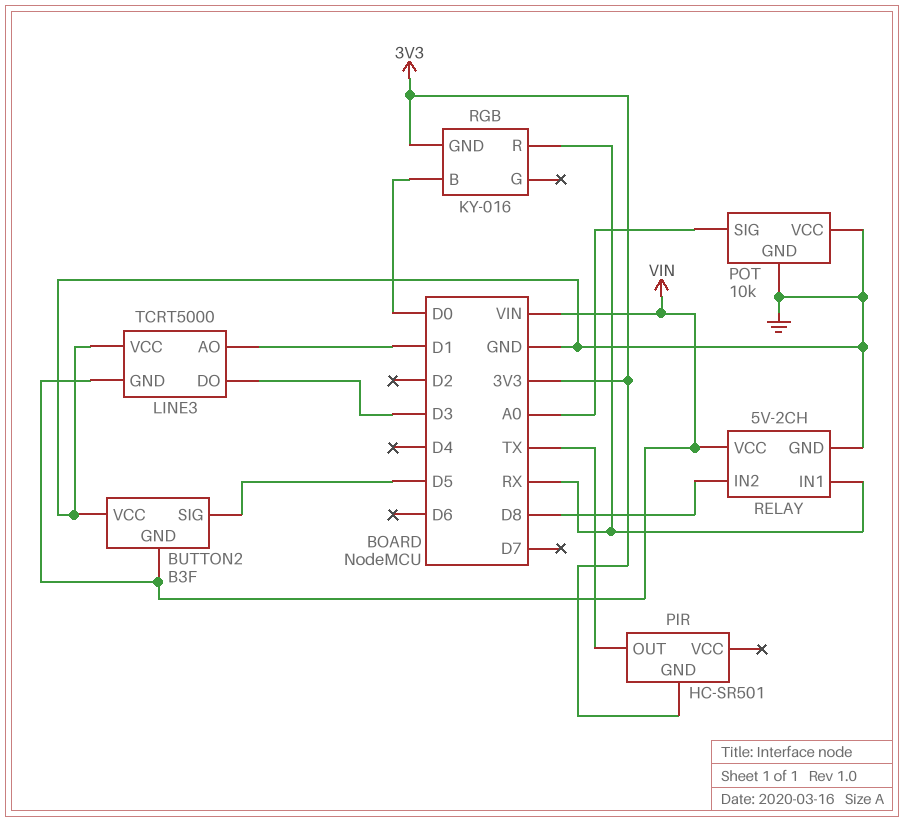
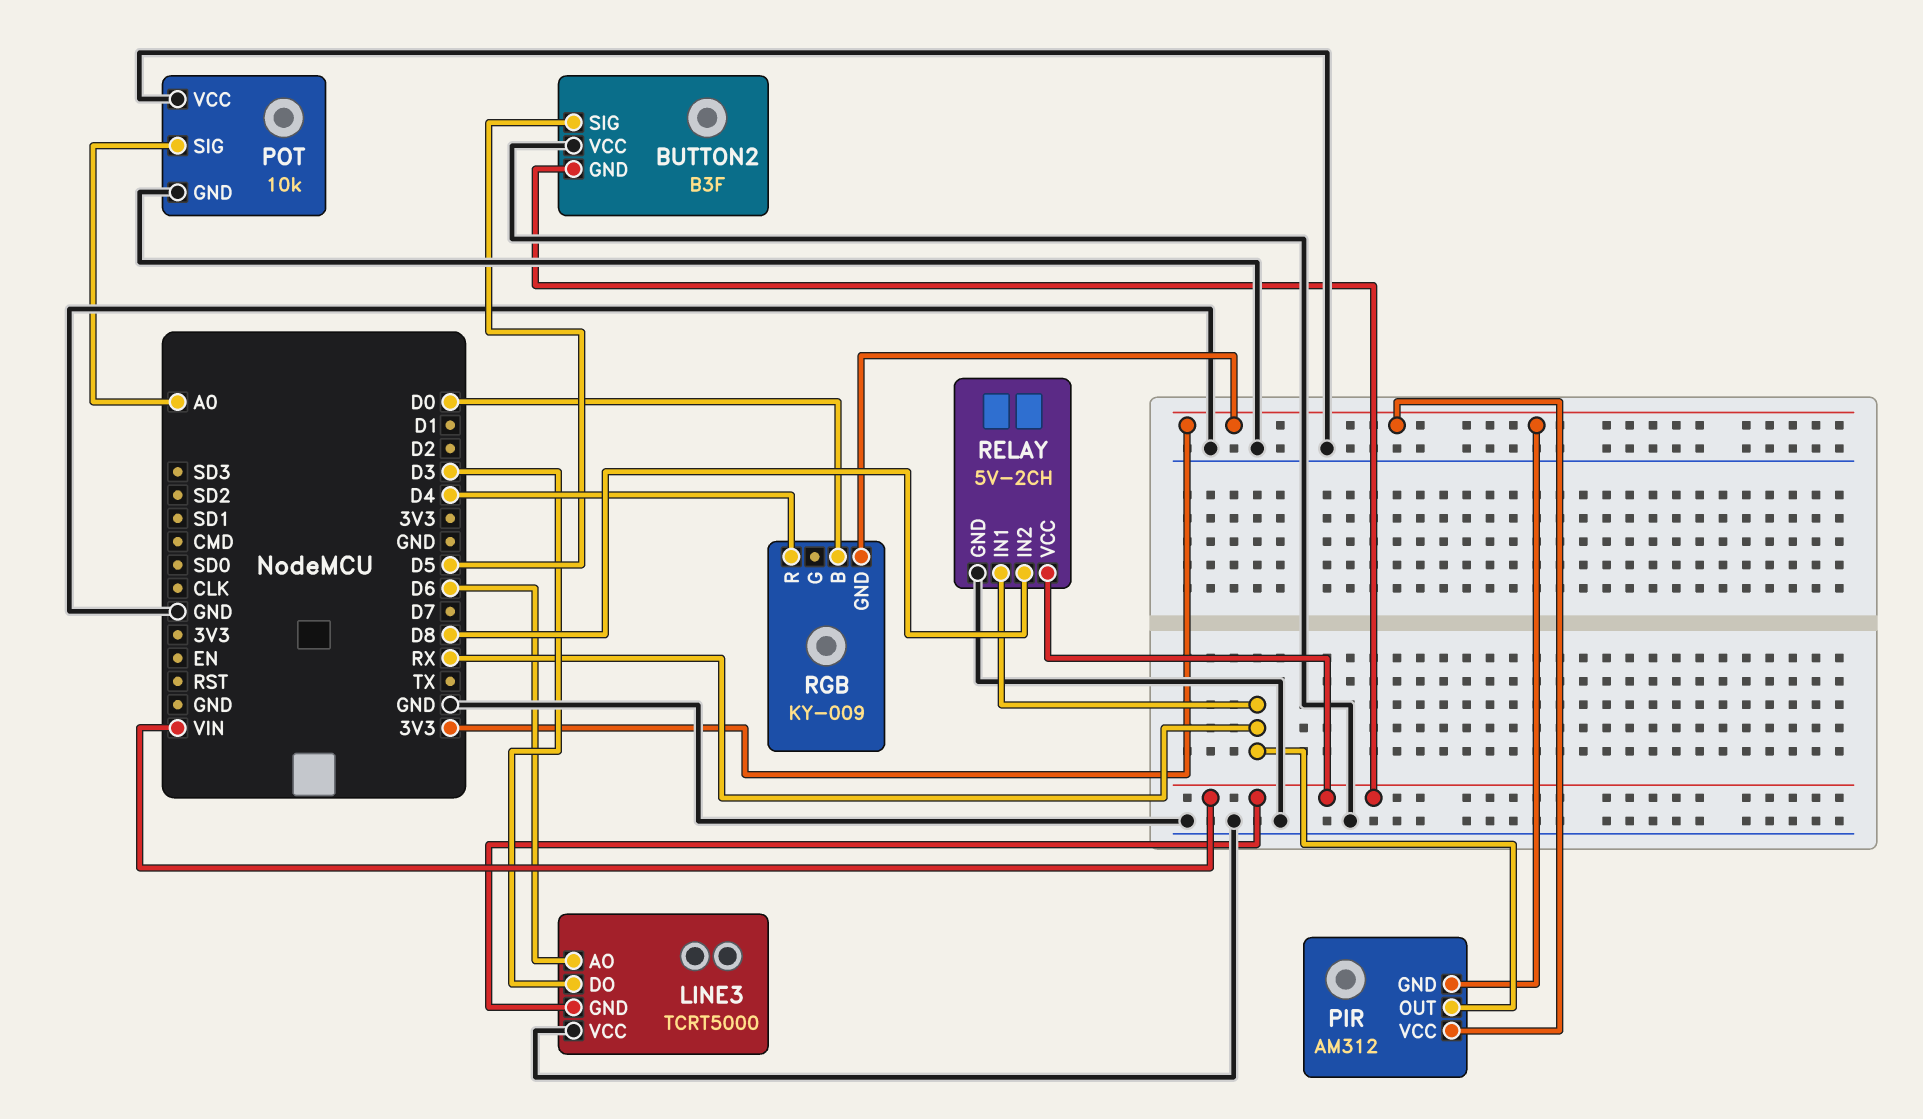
LINE3 pin AO: D1 -> D6
PIR: HC-SR501 -> AM312
PIR pin OUT: TX -> RX
PIR pin VCC: none -> 3V3
RGB: KY-016 -> KY-009
RGB pin R: RX -> D4

